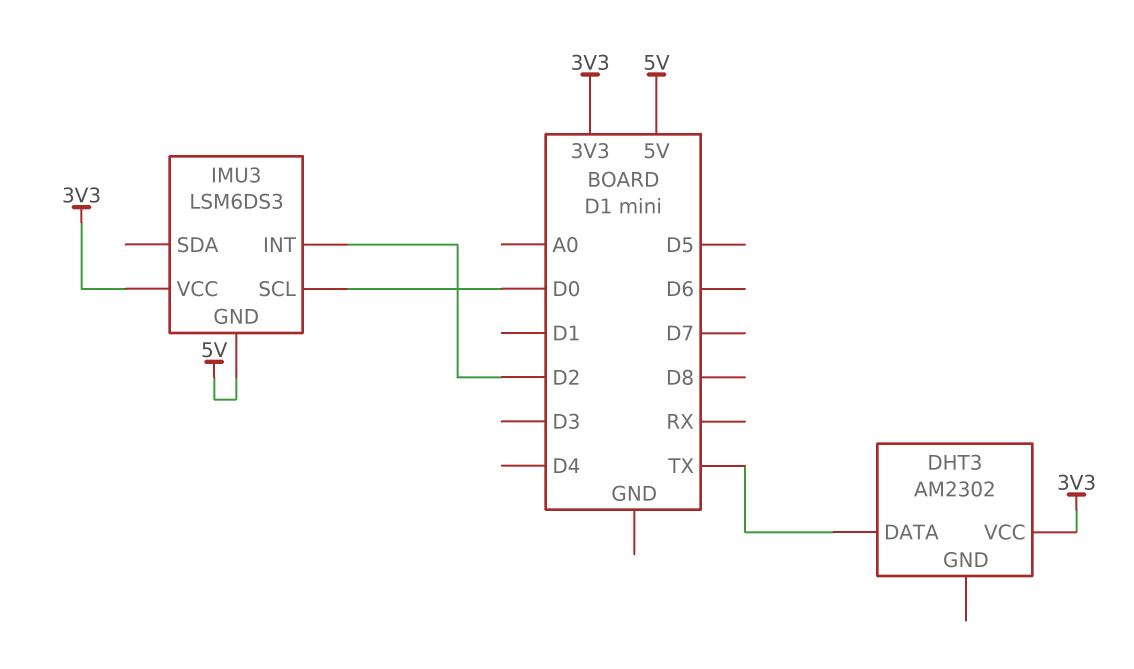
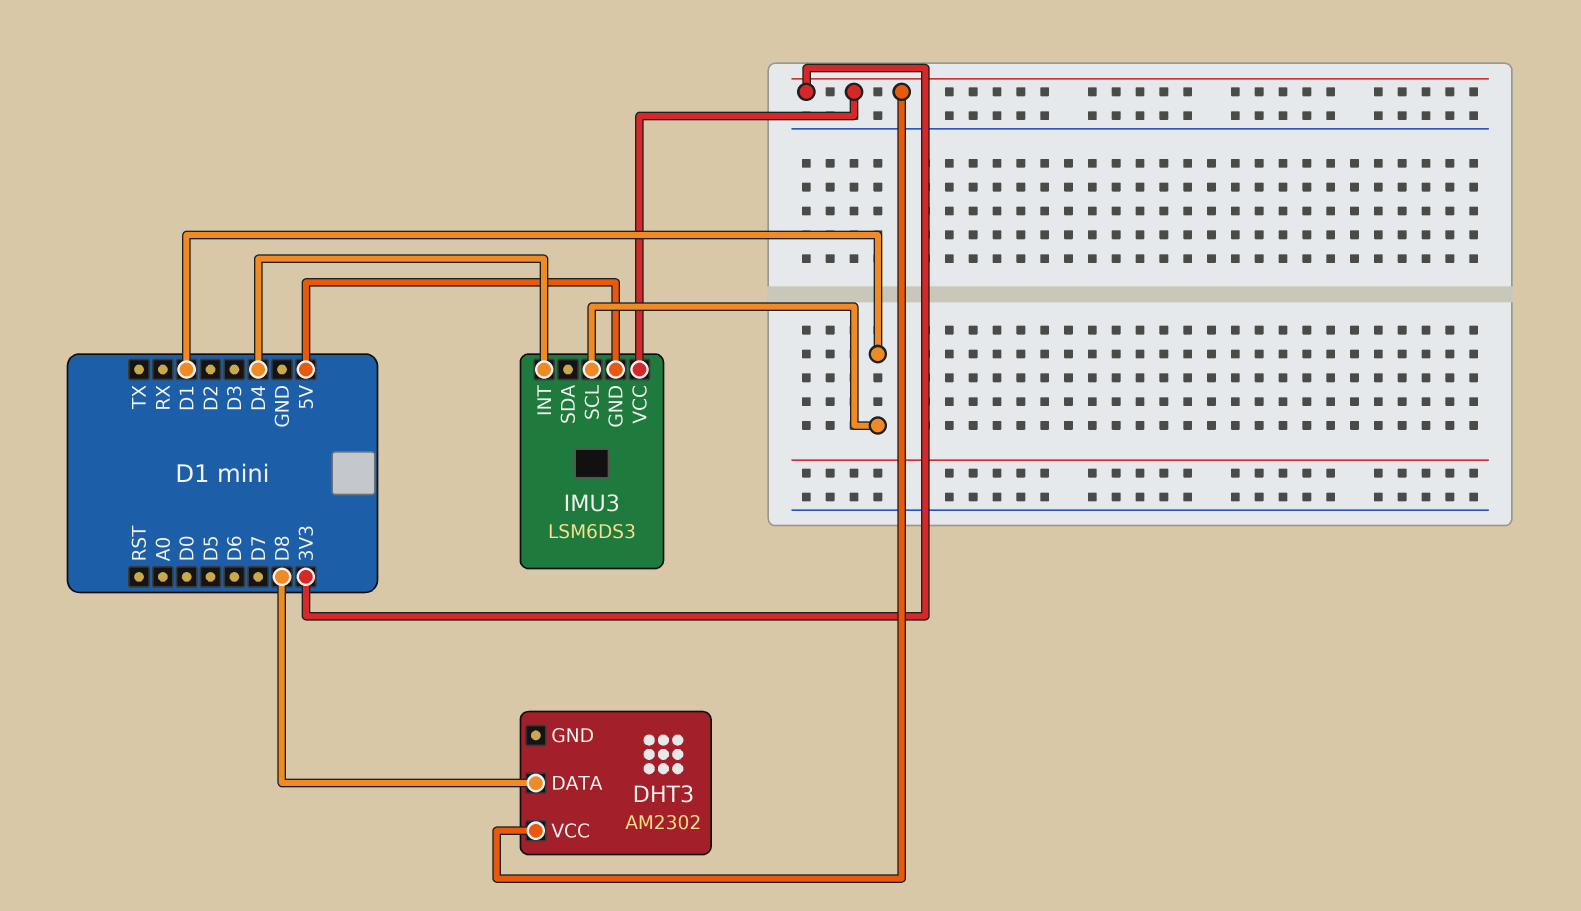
DHT3 pin DATA: TX -> D8
IMU3 pin INT: D2 -> D4
IMU3 pin SCL: D0 -> D1

